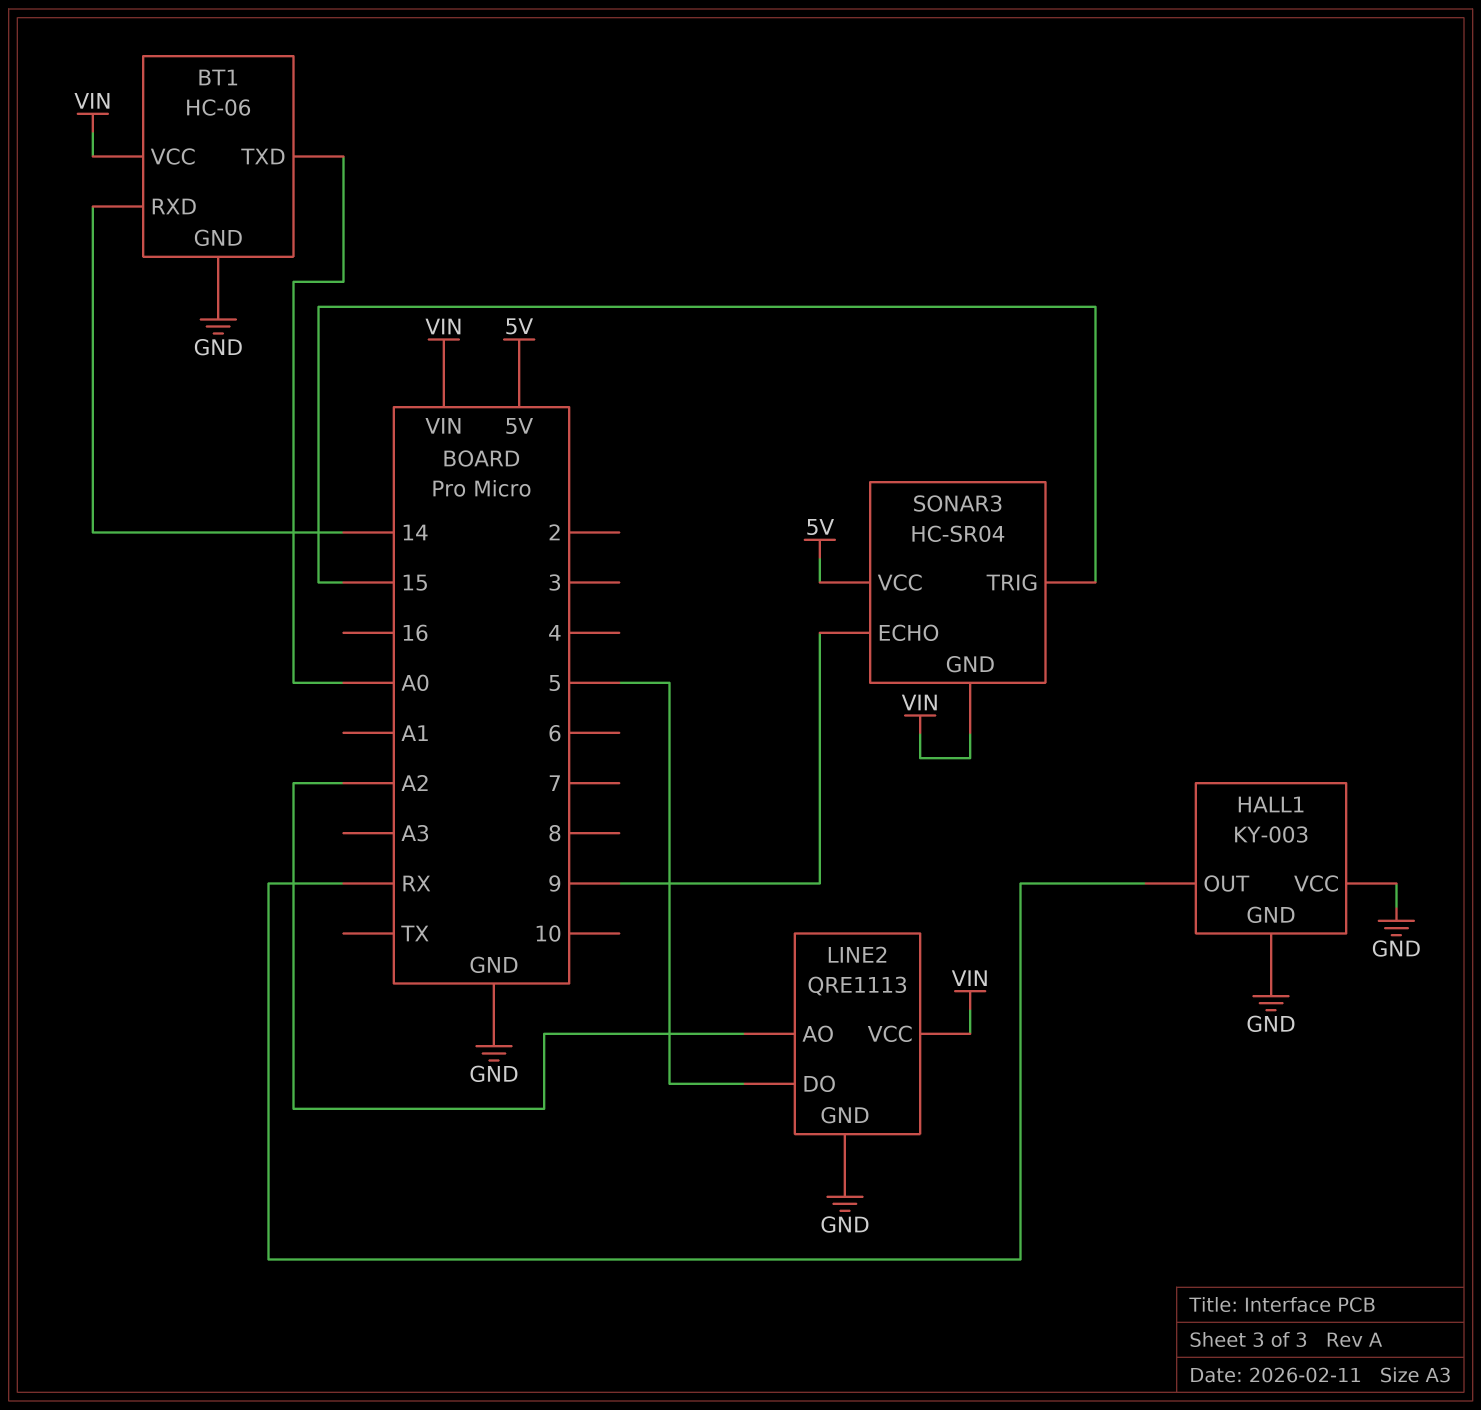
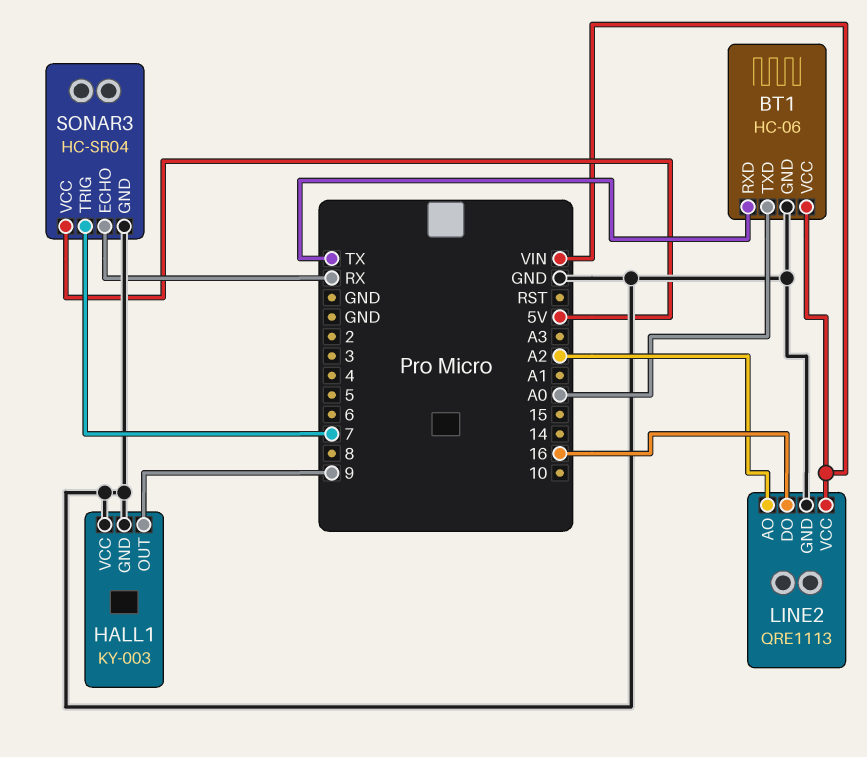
BT1 pin RXD: 14 -> TX
HALL1 pin OUT: RX -> 9
LINE2 pin DO: 5 -> 16
SONAR3 pin ECHO: 9 -> RX
SONAR3 pin GND: VIN -> GND
SONAR3 pin TRIG: 15 -> 7

